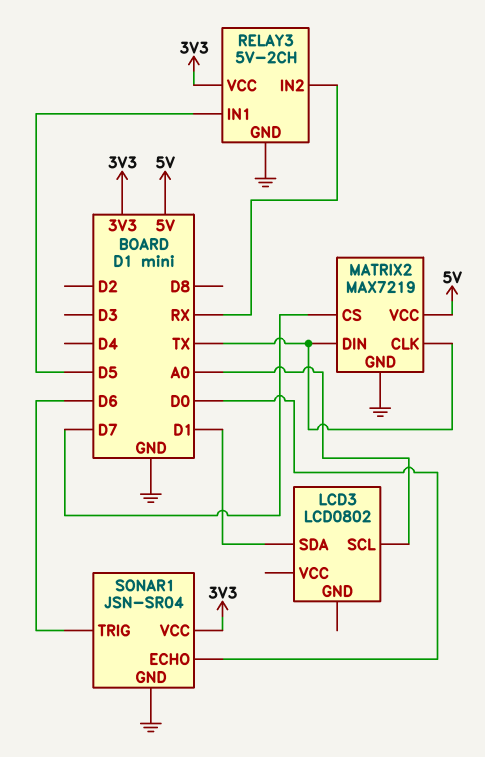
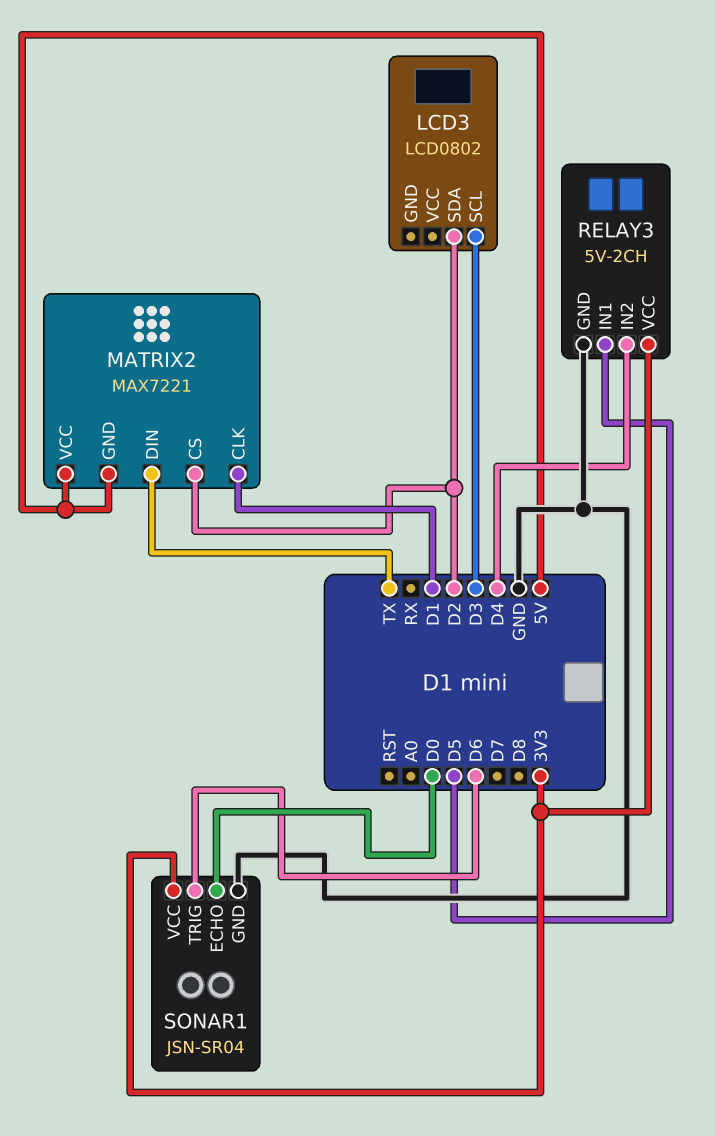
LCD3 pin SCL: A0 -> D3
LCD3 pin SDA: D1 -> D2
MATRIX2: MAX7219 -> MAX7221
MATRIX2 pin CLK: TX -> D1
MATRIX2 pin CS: D7 -> D2
MATRIX2 pin GND: GND -> 5V
RELAY3 pin IN2: RX -> D4

